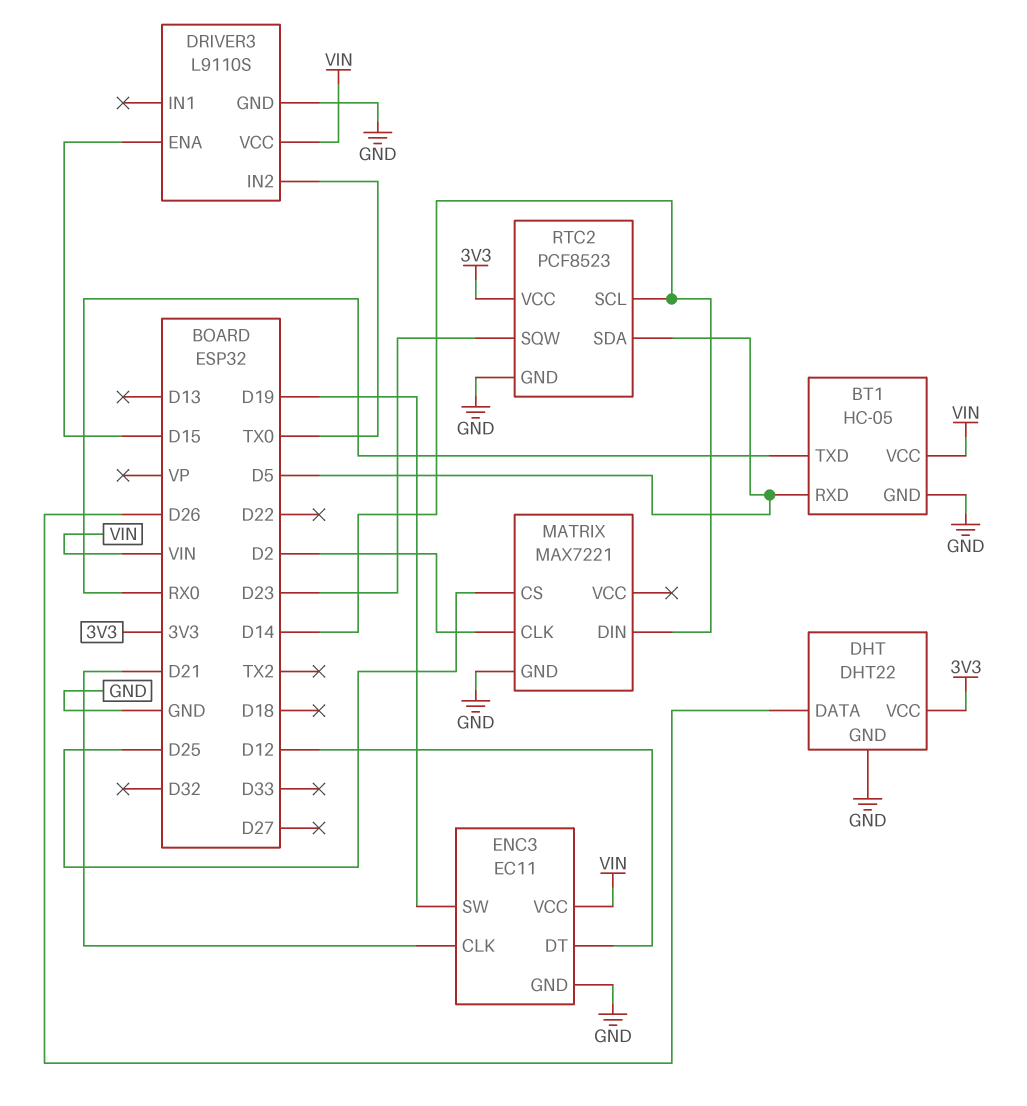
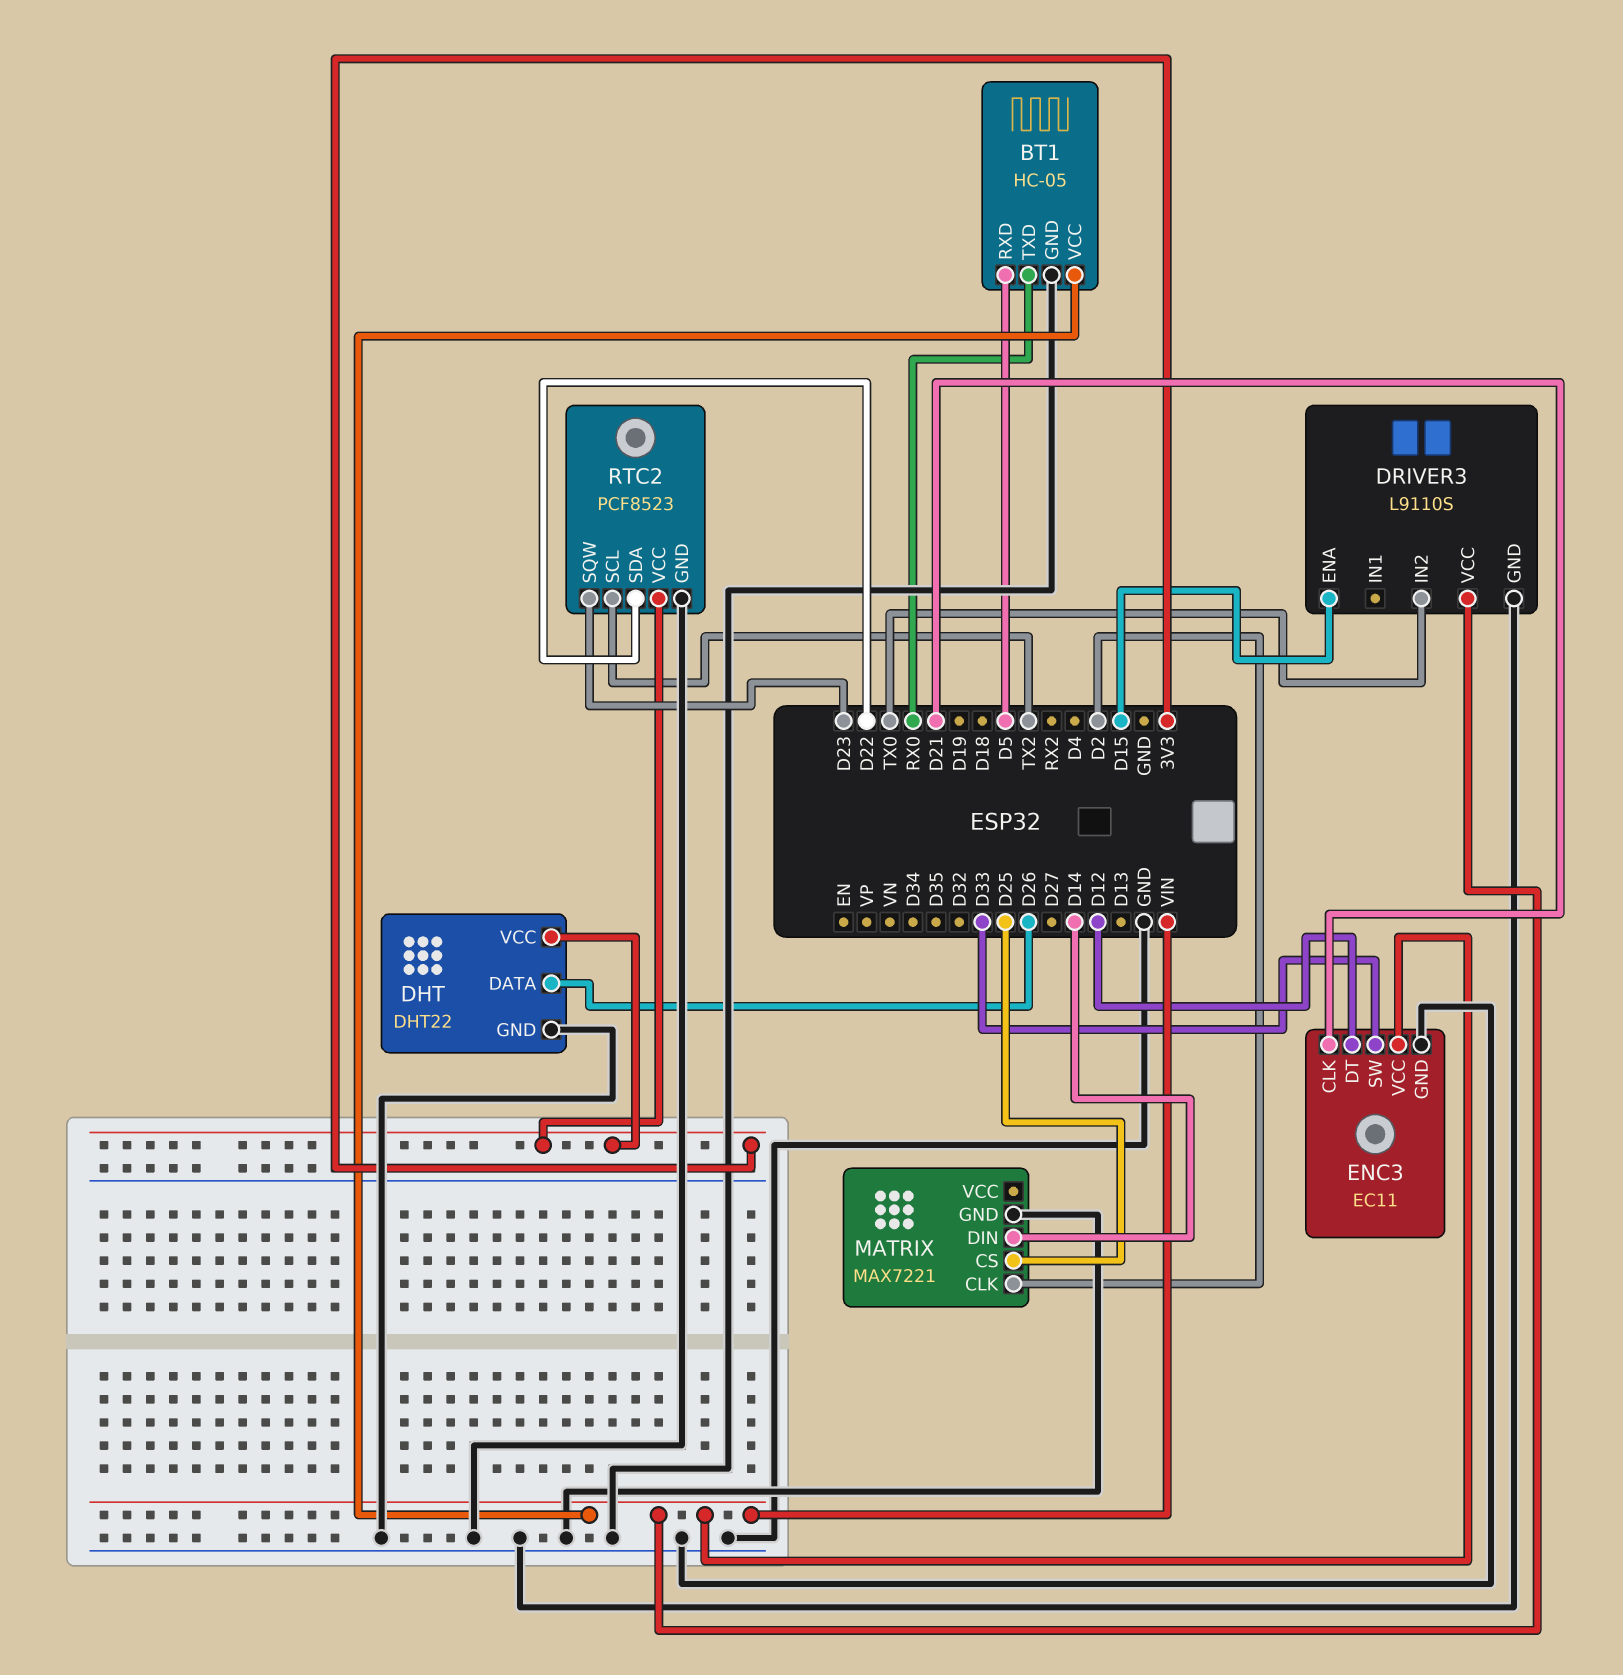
ENC3 pin SW: D19 -> D33
RTC2 pin SCL: D14 -> TX2
RTC2 pin SDA: D5 -> D22

